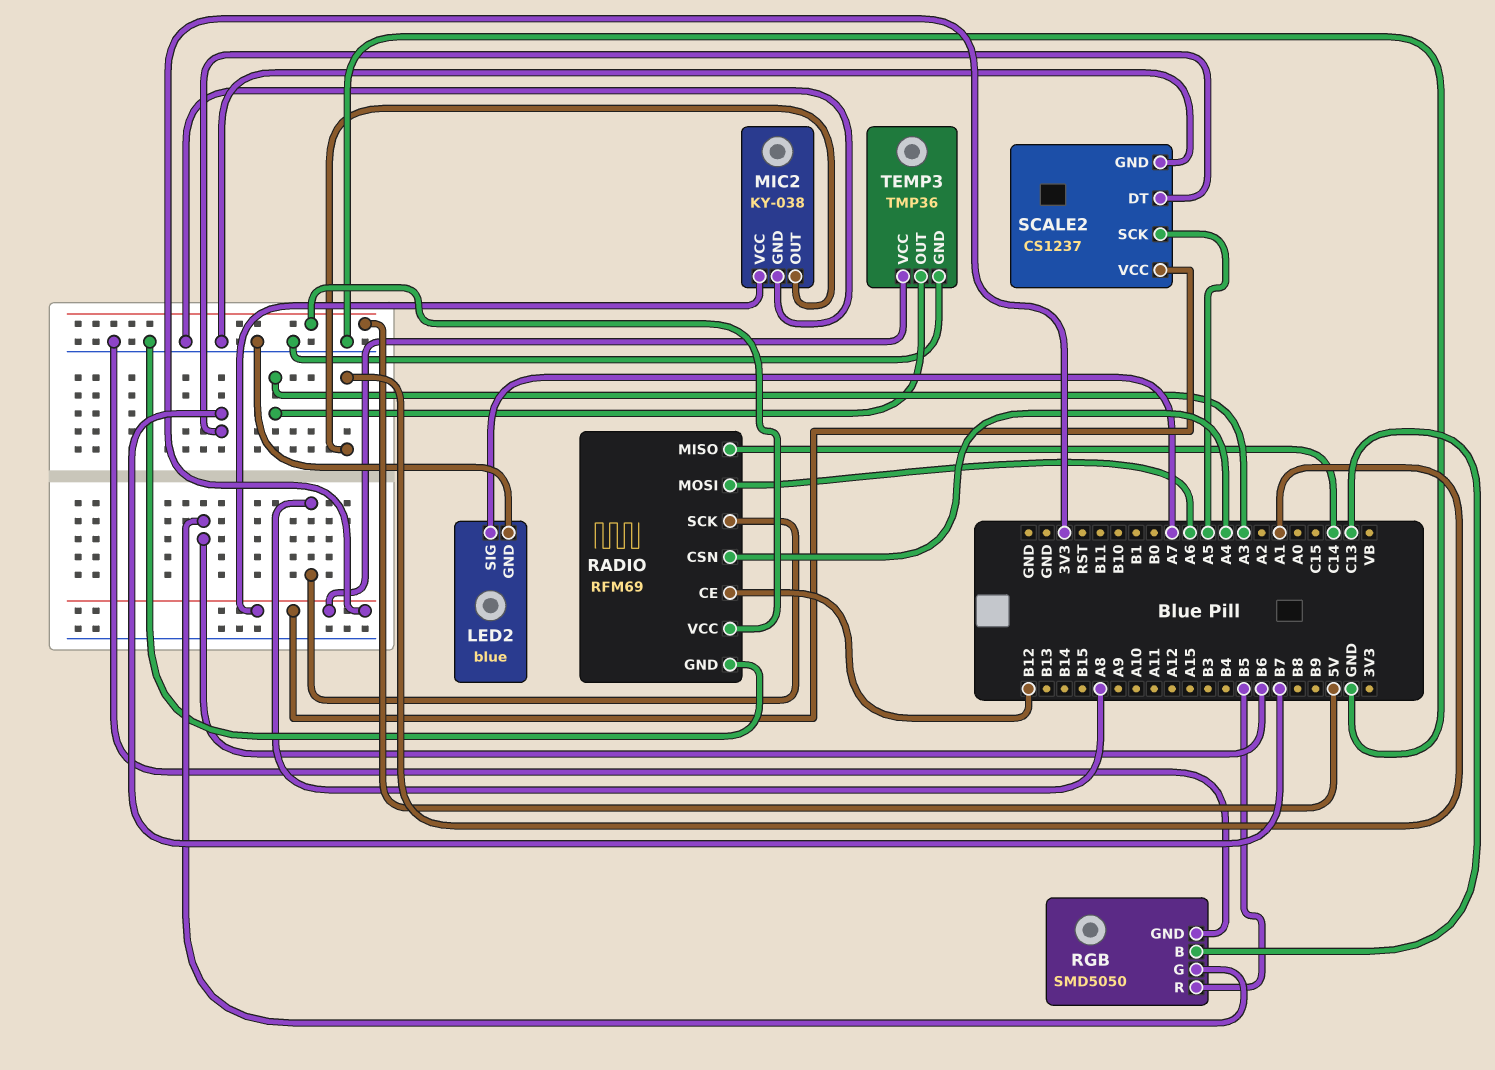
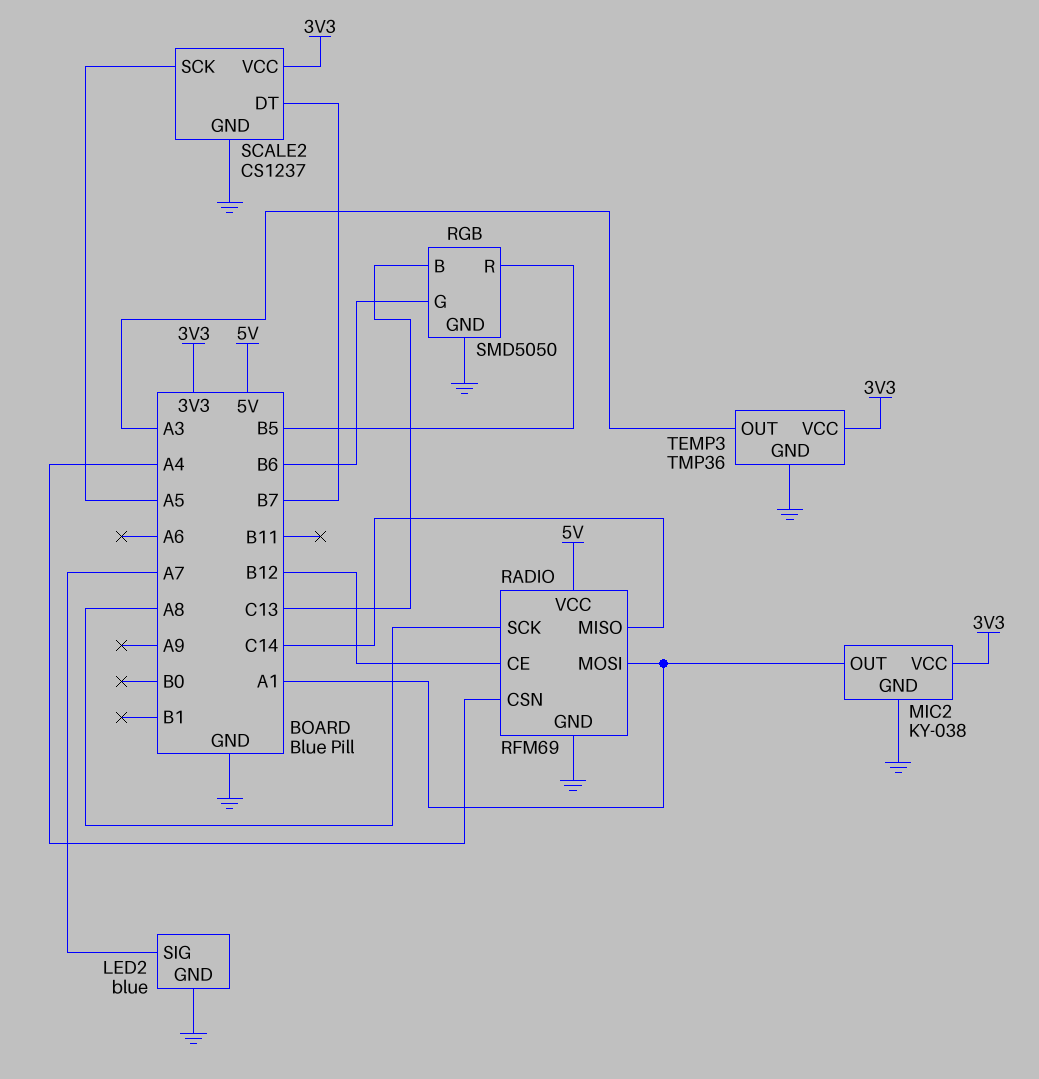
RADIO pin MOSI: A6 -> A1

